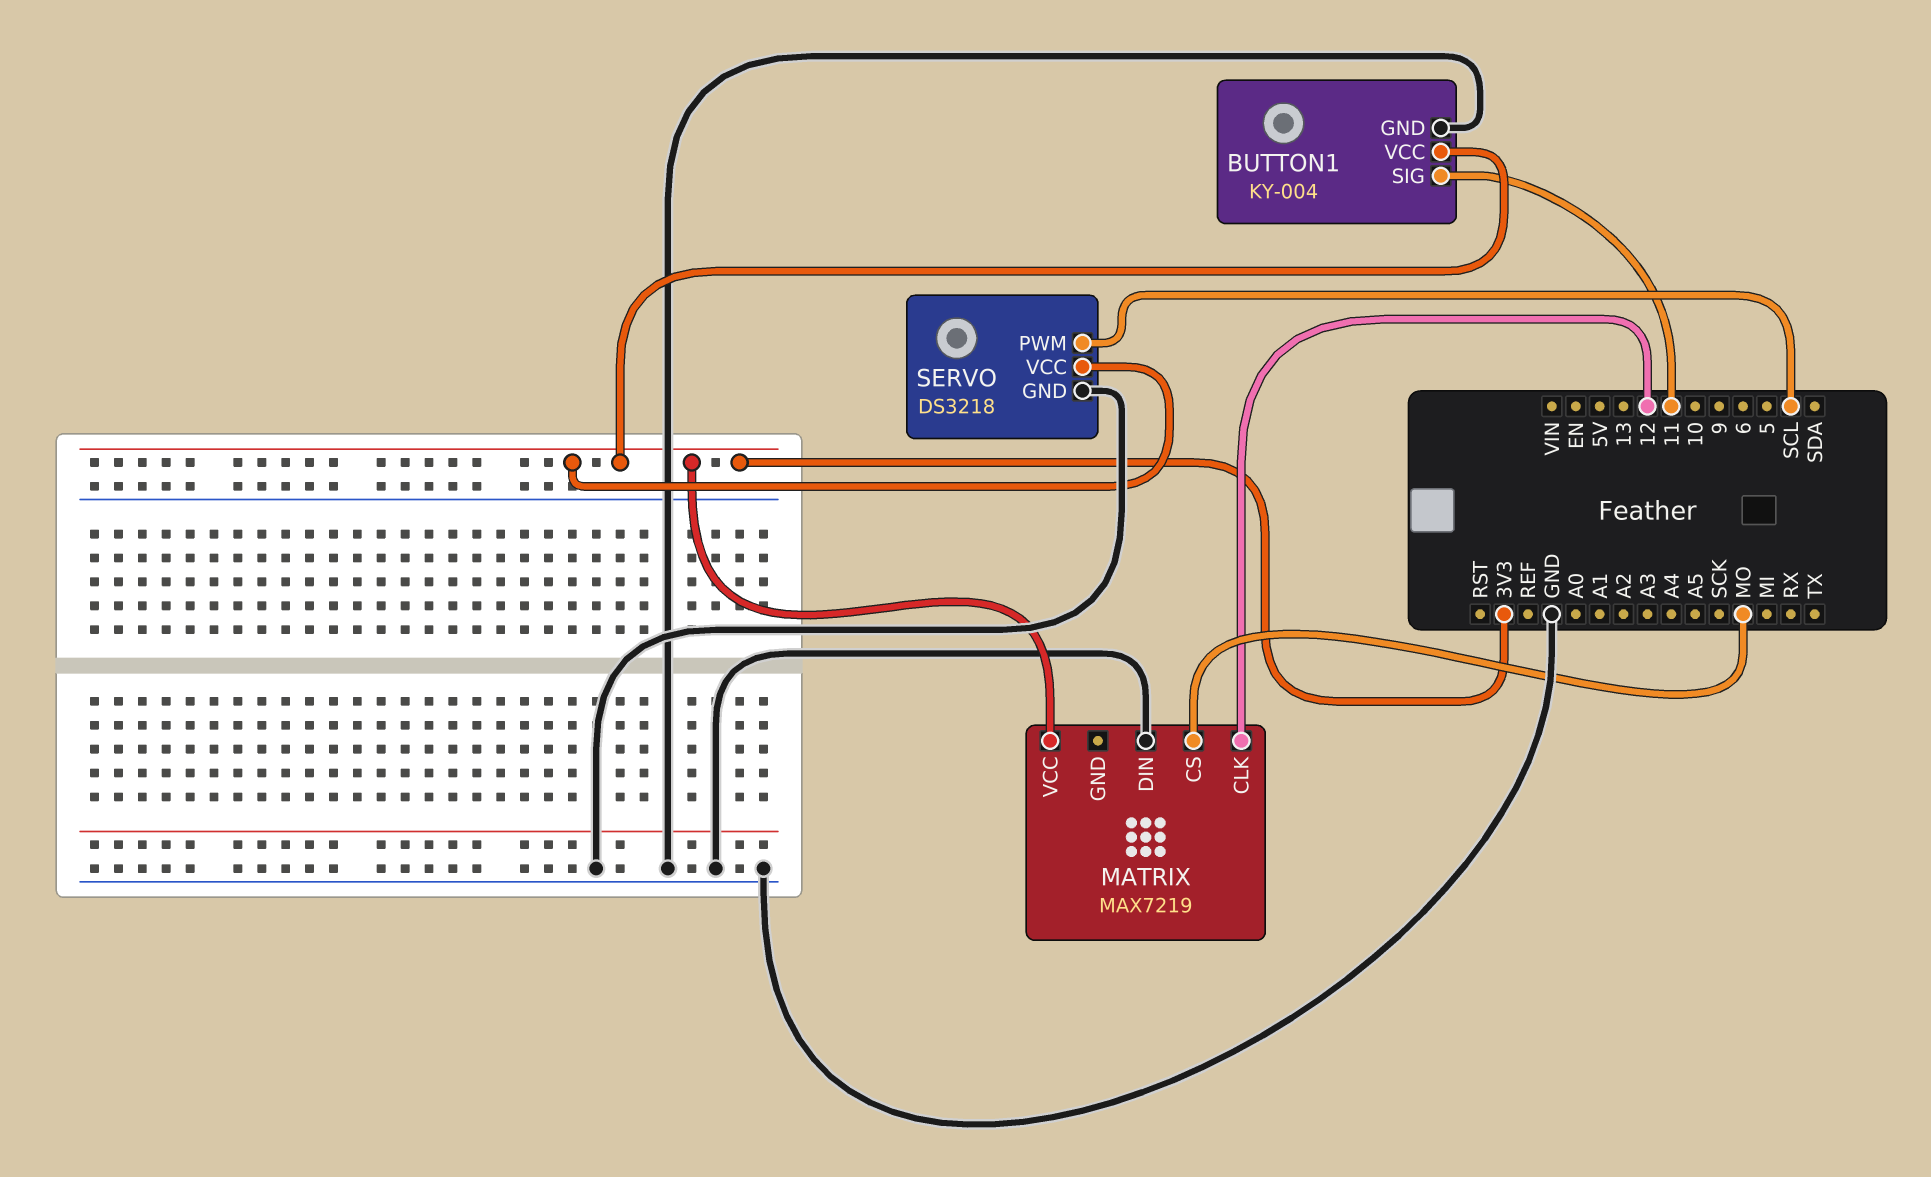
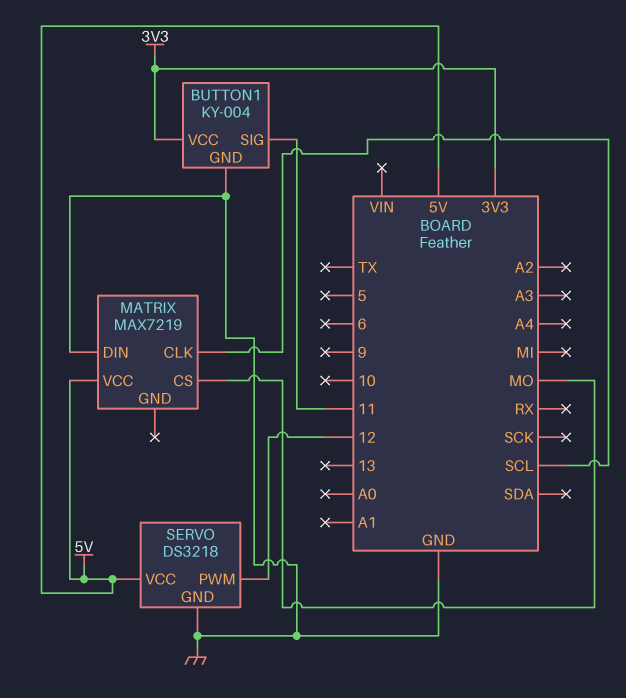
MATRIX pin CLK: 12 -> SCL
MATRIX pin VCC: 3V3 -> 5V
SERVO pin PWM: SCL -> 12
SERVO pin VCC: 3V3 -> 5V

